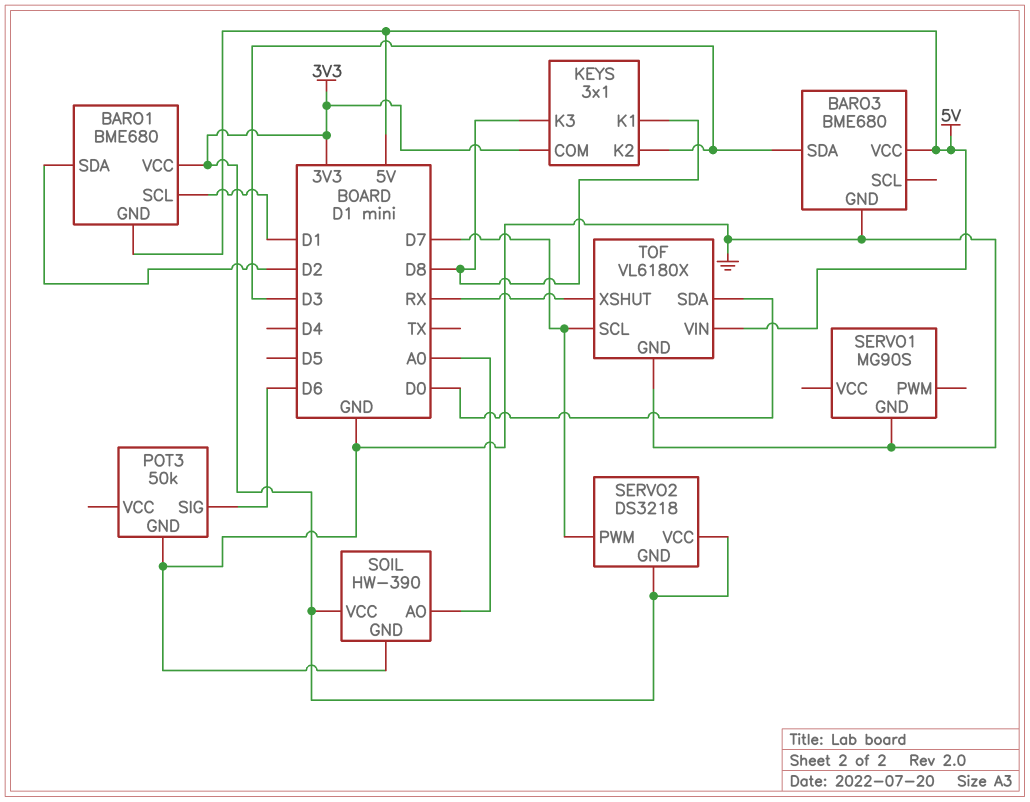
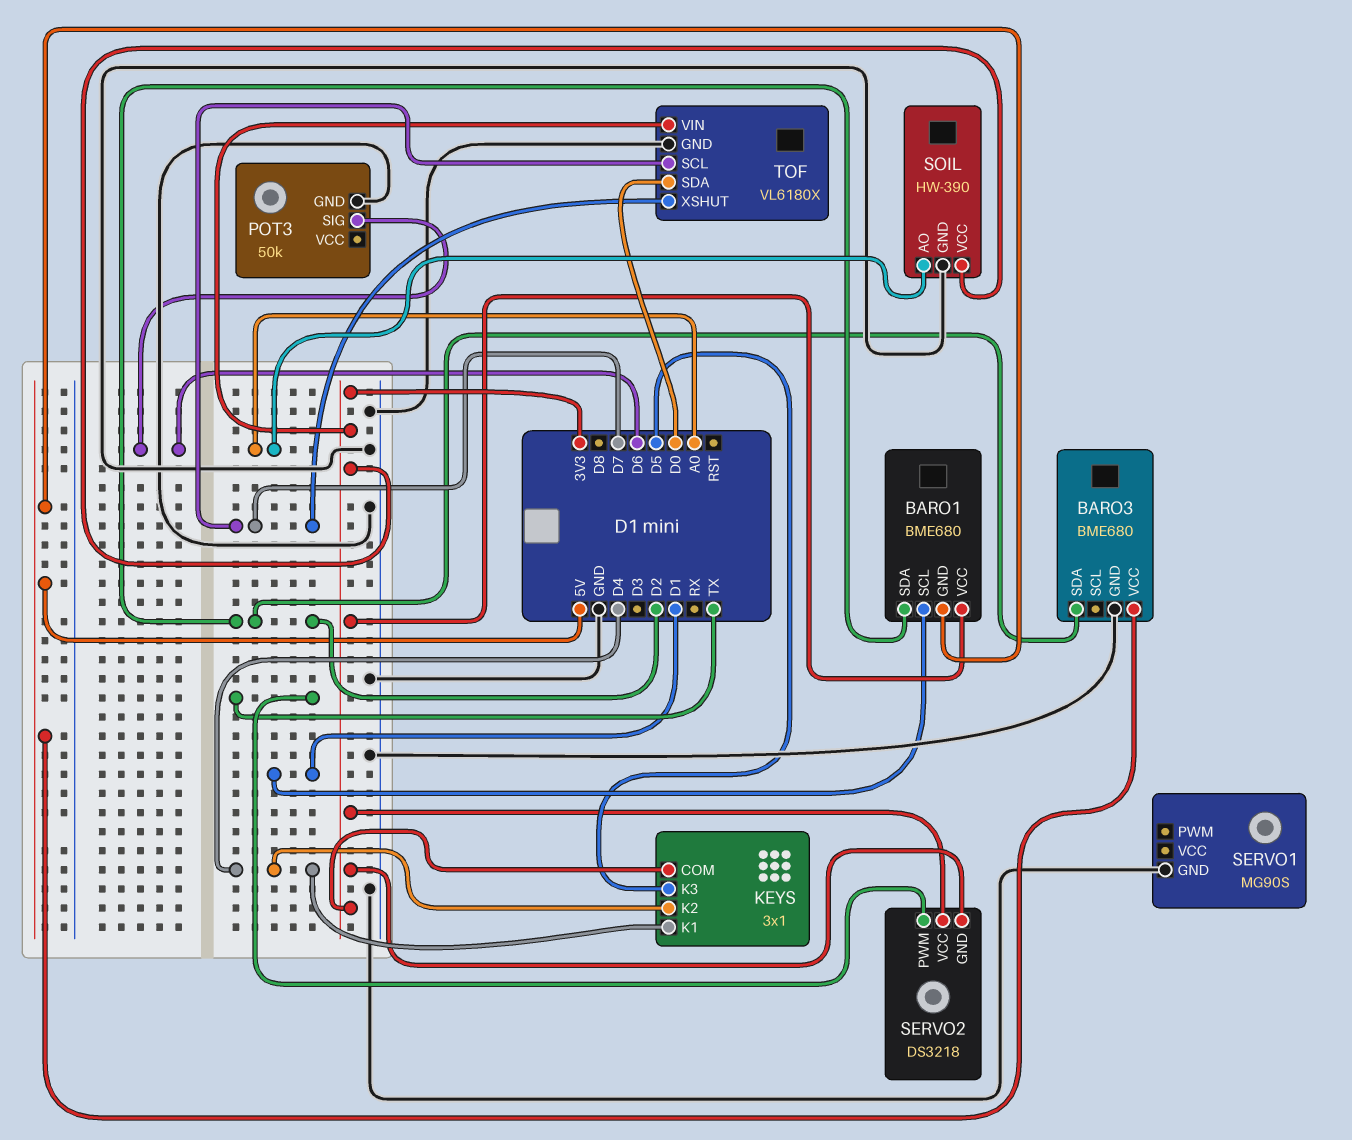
BARO3 pin SDA: D3 -> D2
KEYS pin K1: D8 -> D4
KEYS pin K2: D3 -> D4
KEYS pin K3: D8 -> D5
SERVO2 pin PWM: D7 -> TX
TOF pin VIN: 5V -> 3V3
TOF pin XSHUT: RX -> D7

